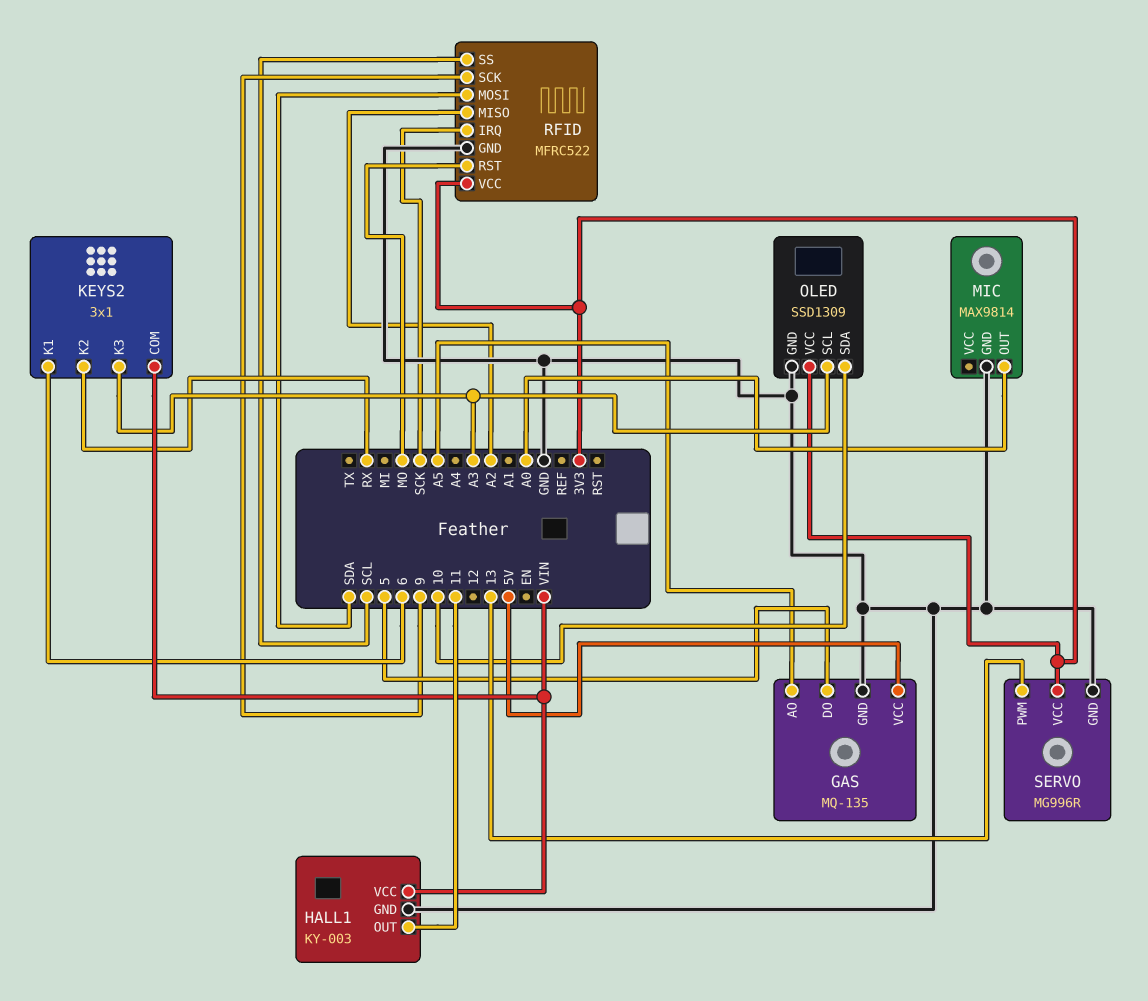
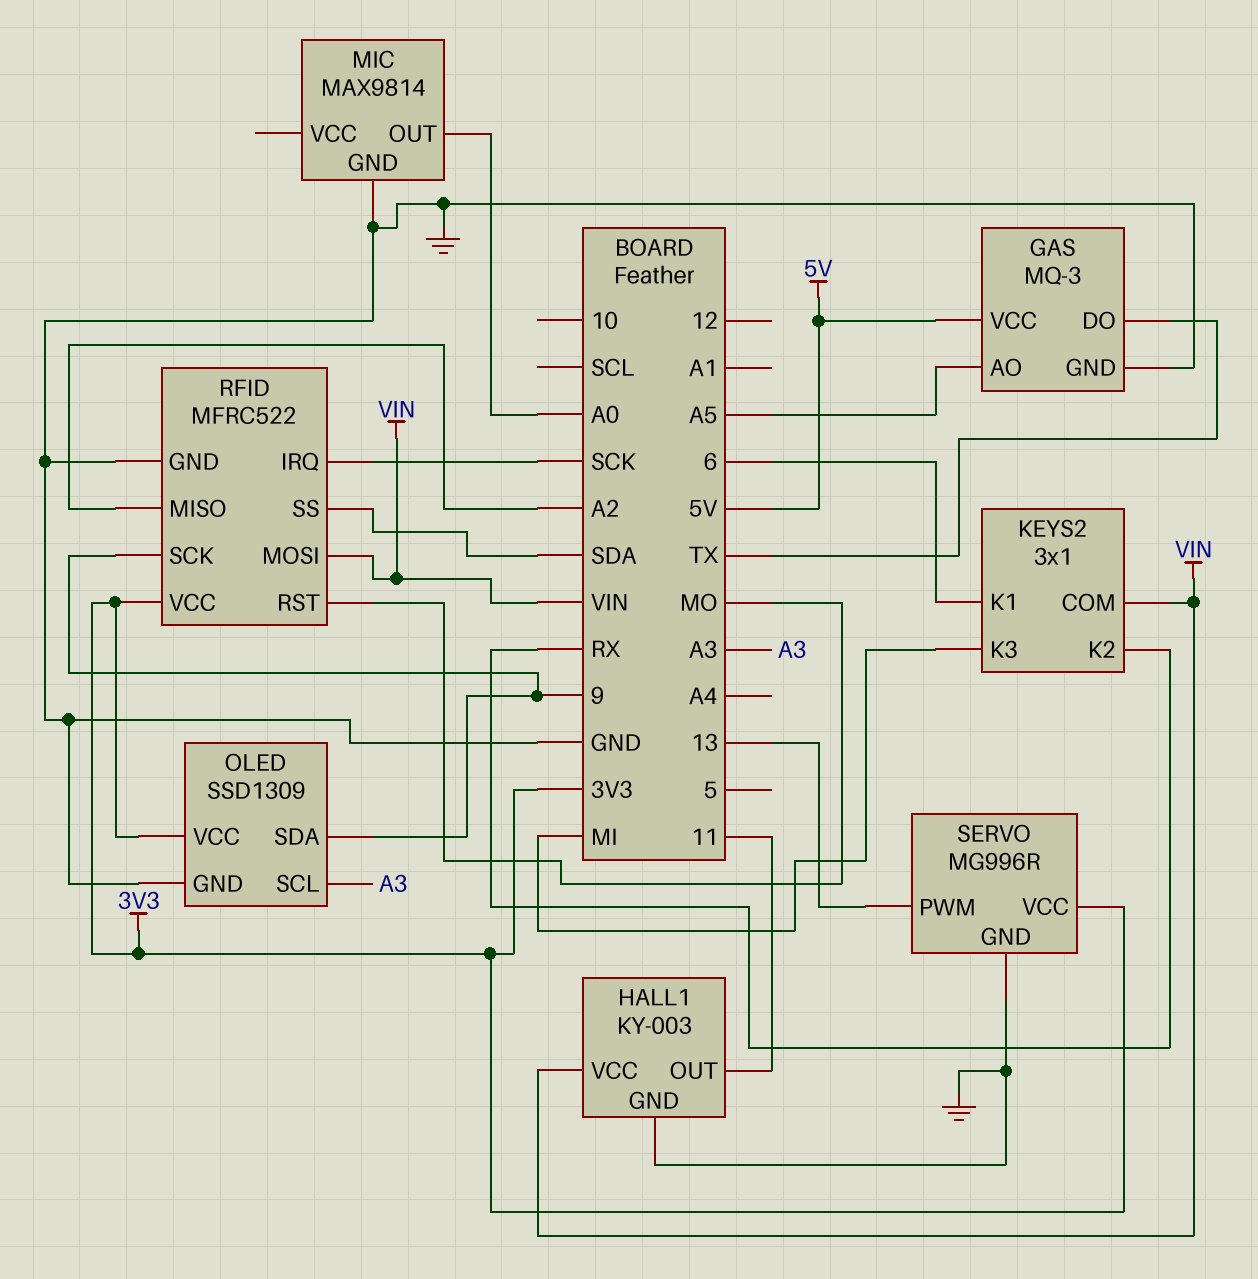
GAS: MQ-135 -> MQ-3
GAS pin DO: 5 -> TX
KEYS2 pin K3: A3 -> MI
OLED pin SDA: 10 -> 9
RFID pin MOSI: SDA -> VIN
RFID pin SS: SCL -> SDA

